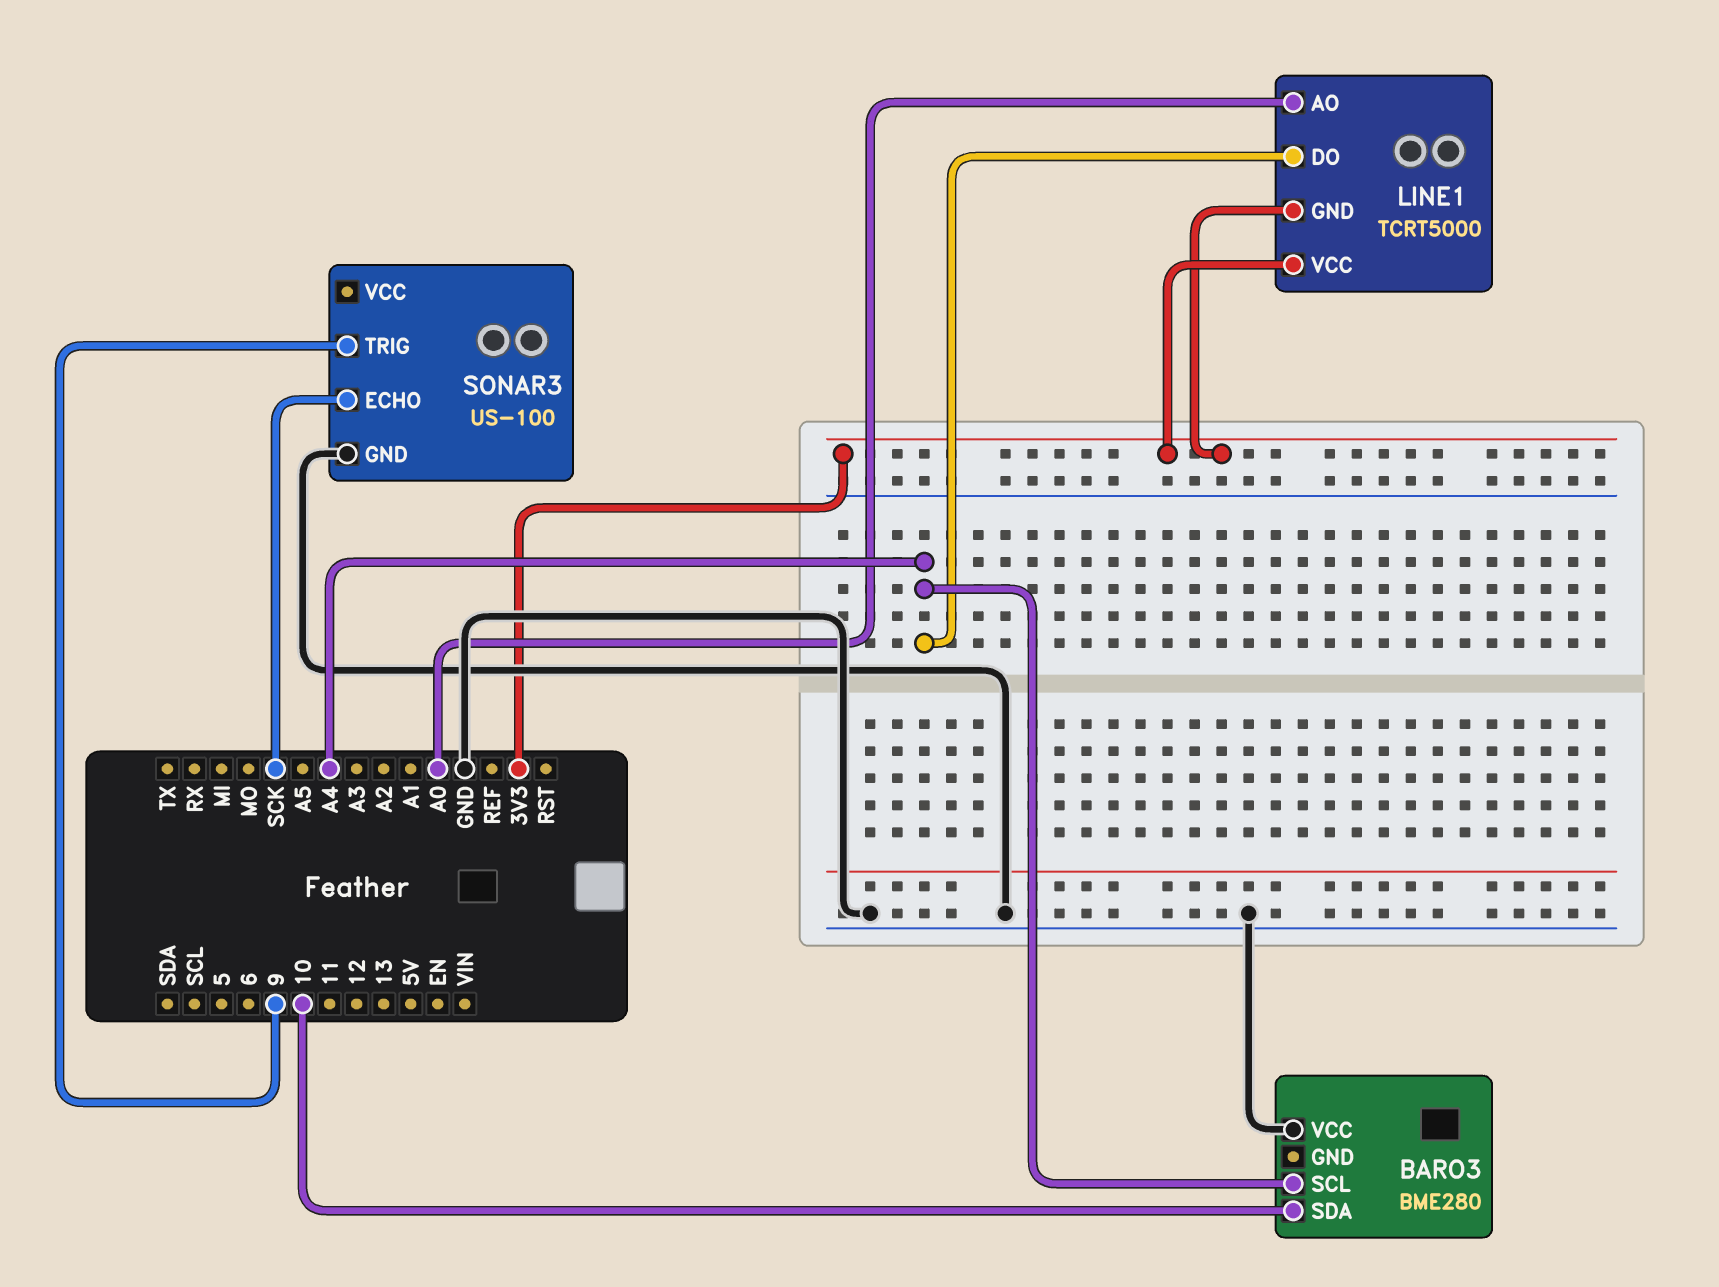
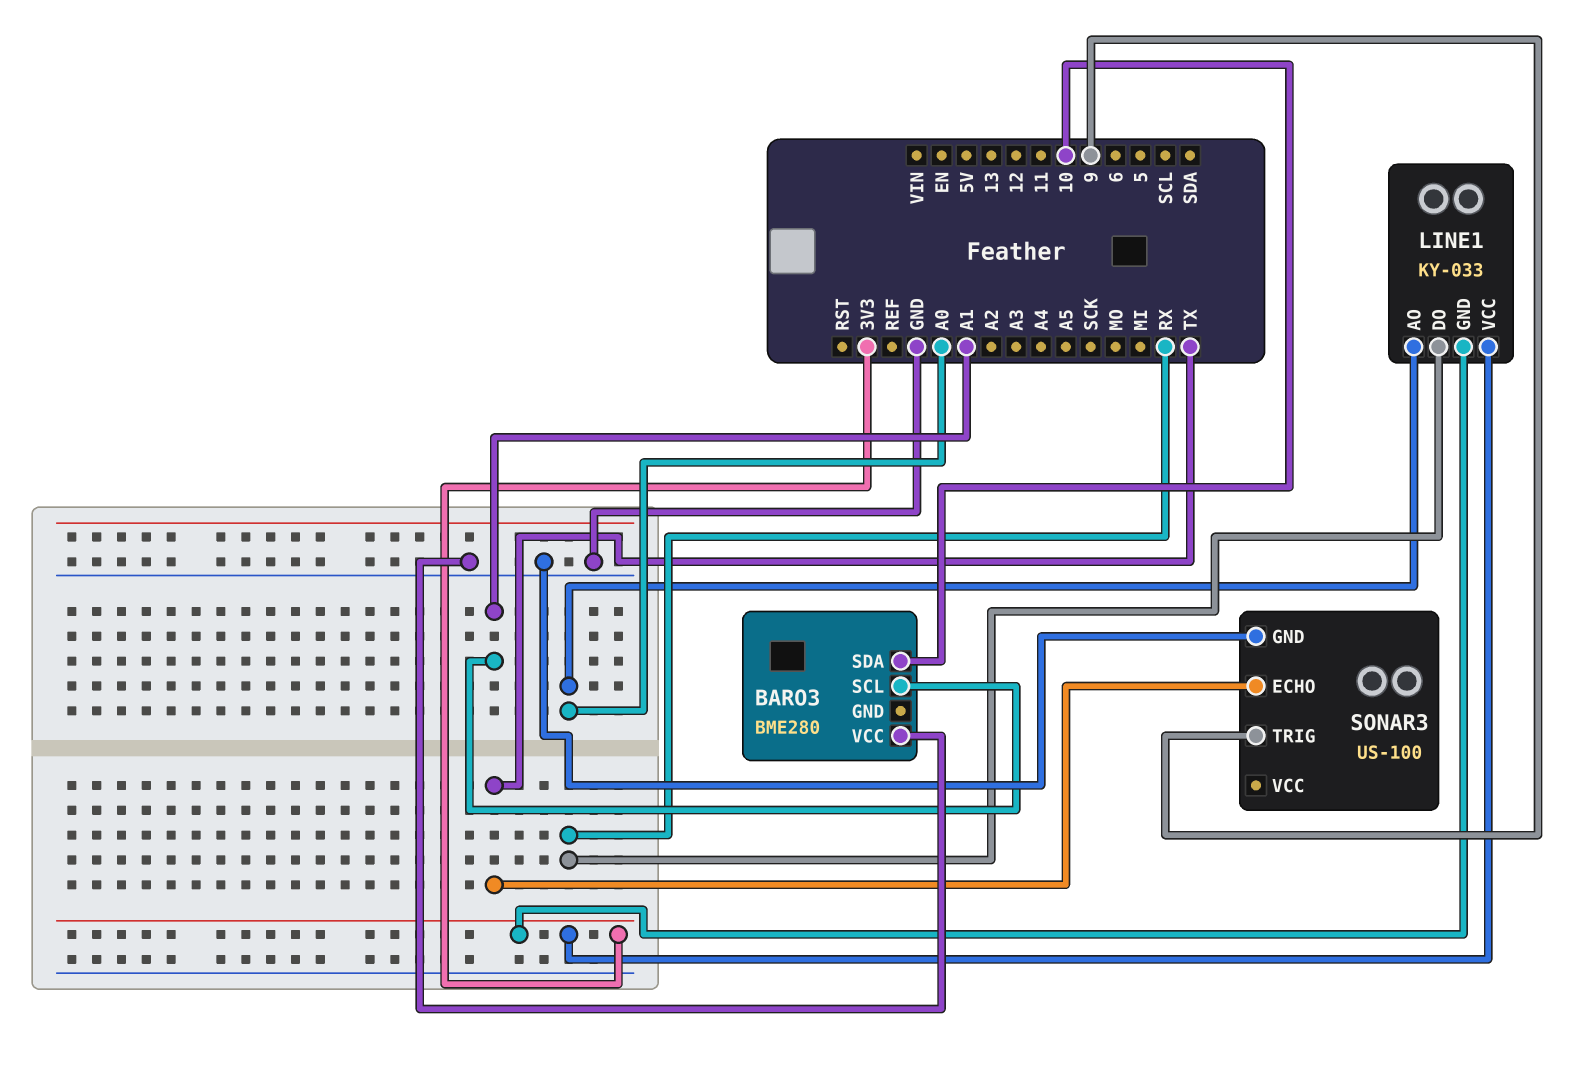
BARO3 pin SCL: A4 -> A1
LINE1: TCRT5000 -> KY-033
LINE1 pin DO: A4 -> RX
SONAR3 pin ECHO: SCK -> TX

